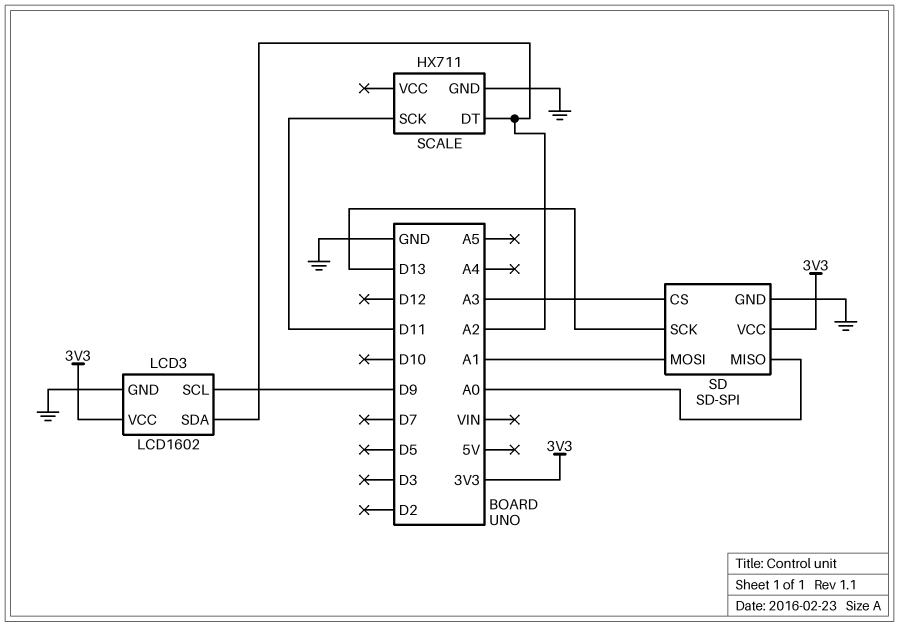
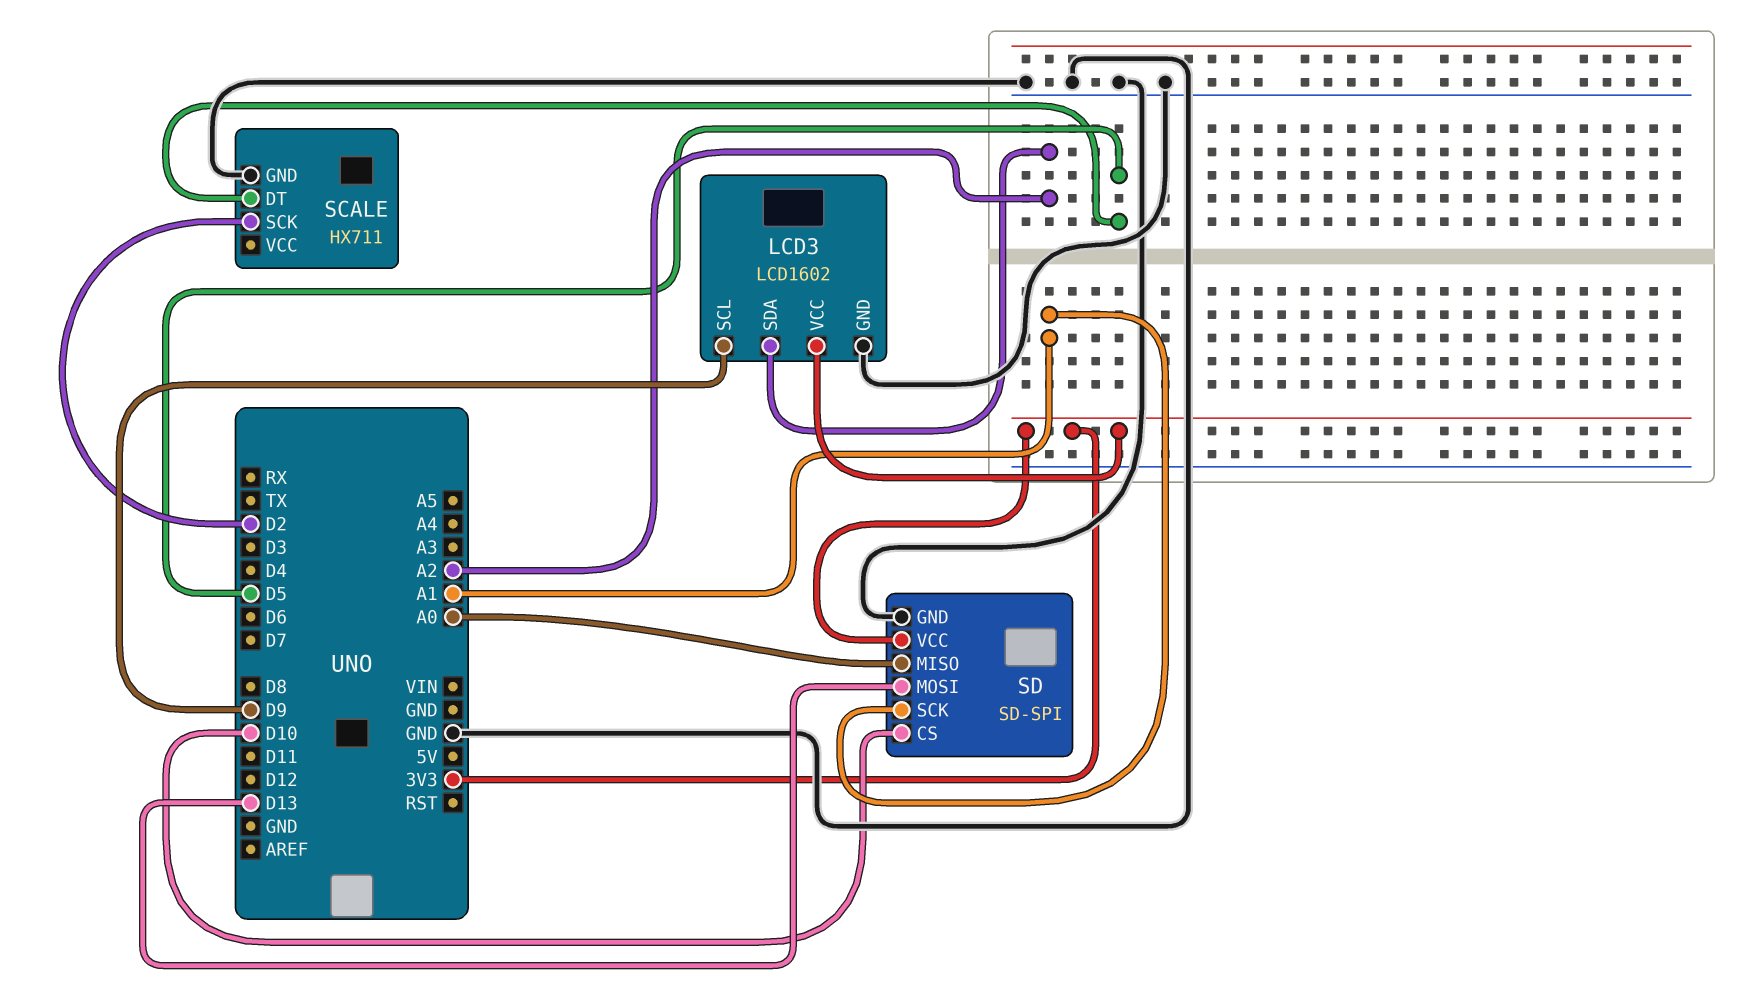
SCALE pin DT: A2 -> D5
SCALE pin SCK: D11 -> D2
SD pin CS: A3 -> D10
SD pin MOSI: A1 -> D13
SD pin SCK: D13 -> A1

